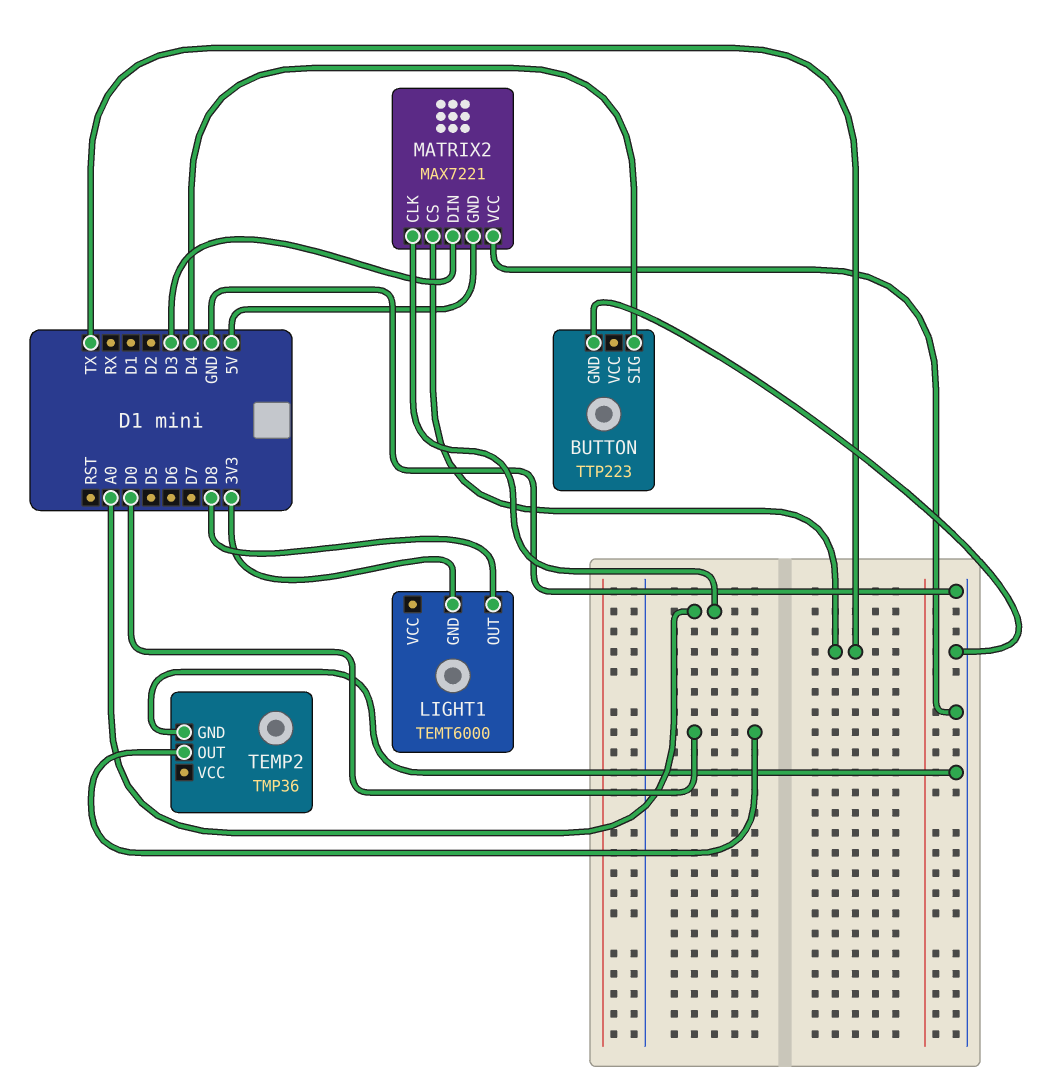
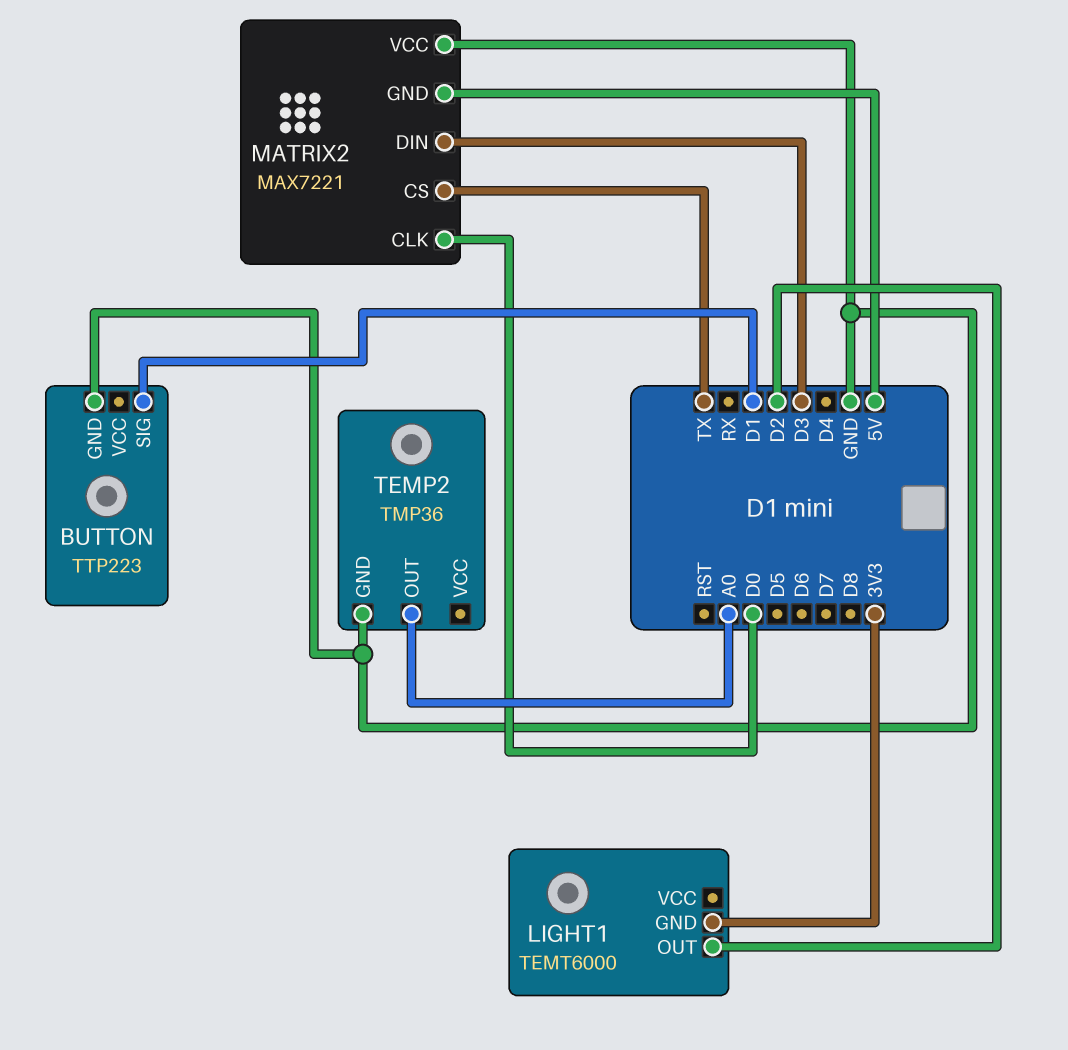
BUTTON pin SIG: D4 -> D1
LIGHT1 pin OUT: D8 -> D2
MATRIX2 pin CLK: A0 -> D0
TEMP2 pin OUT: D0 -> A0

